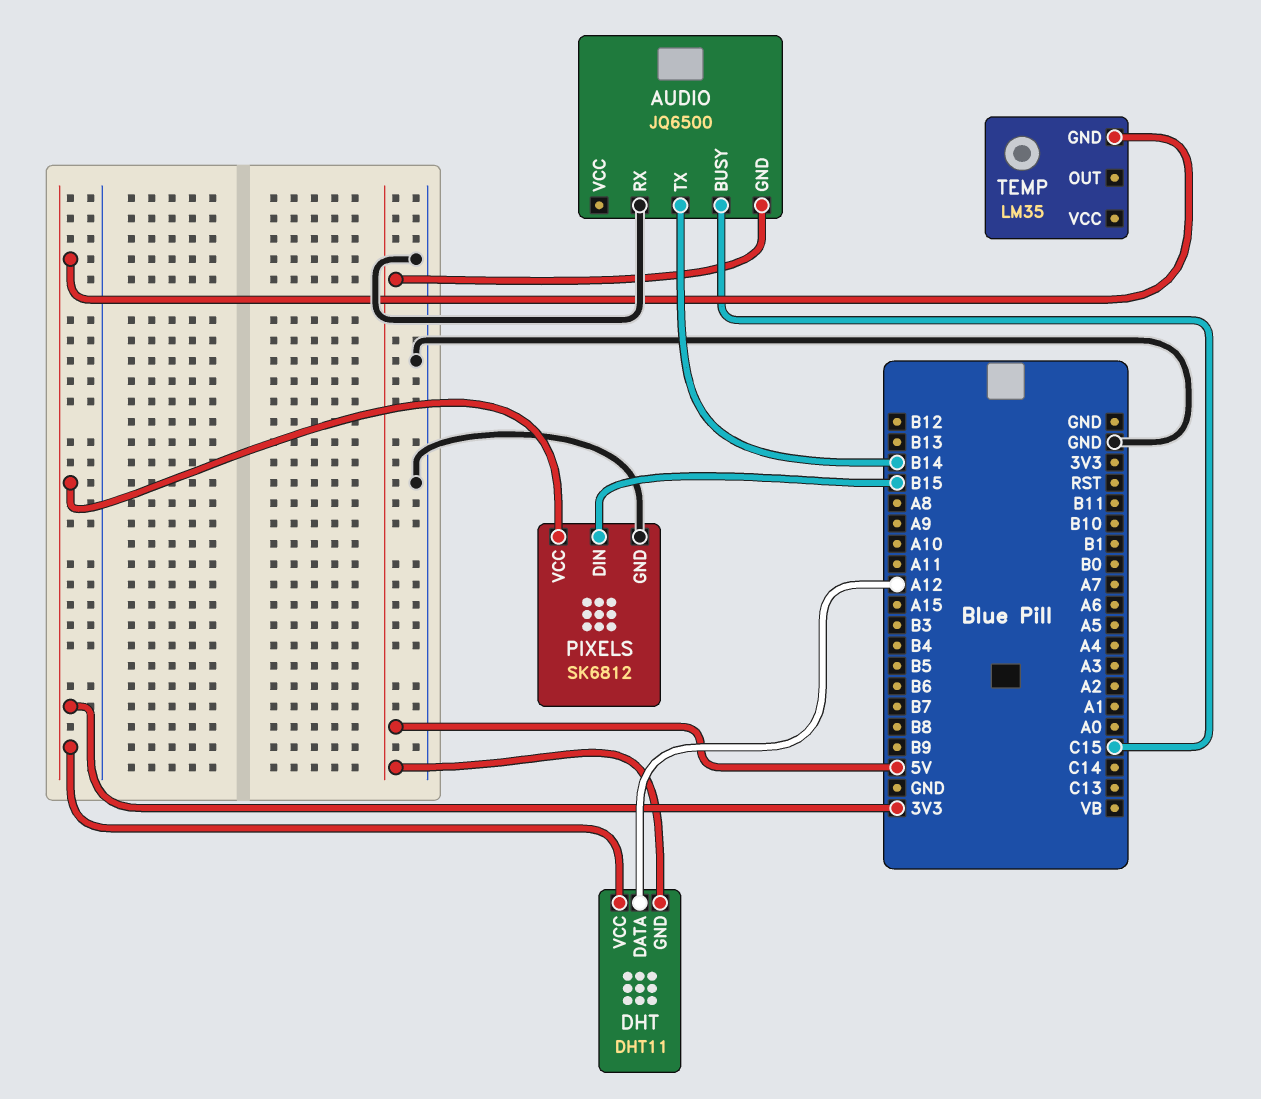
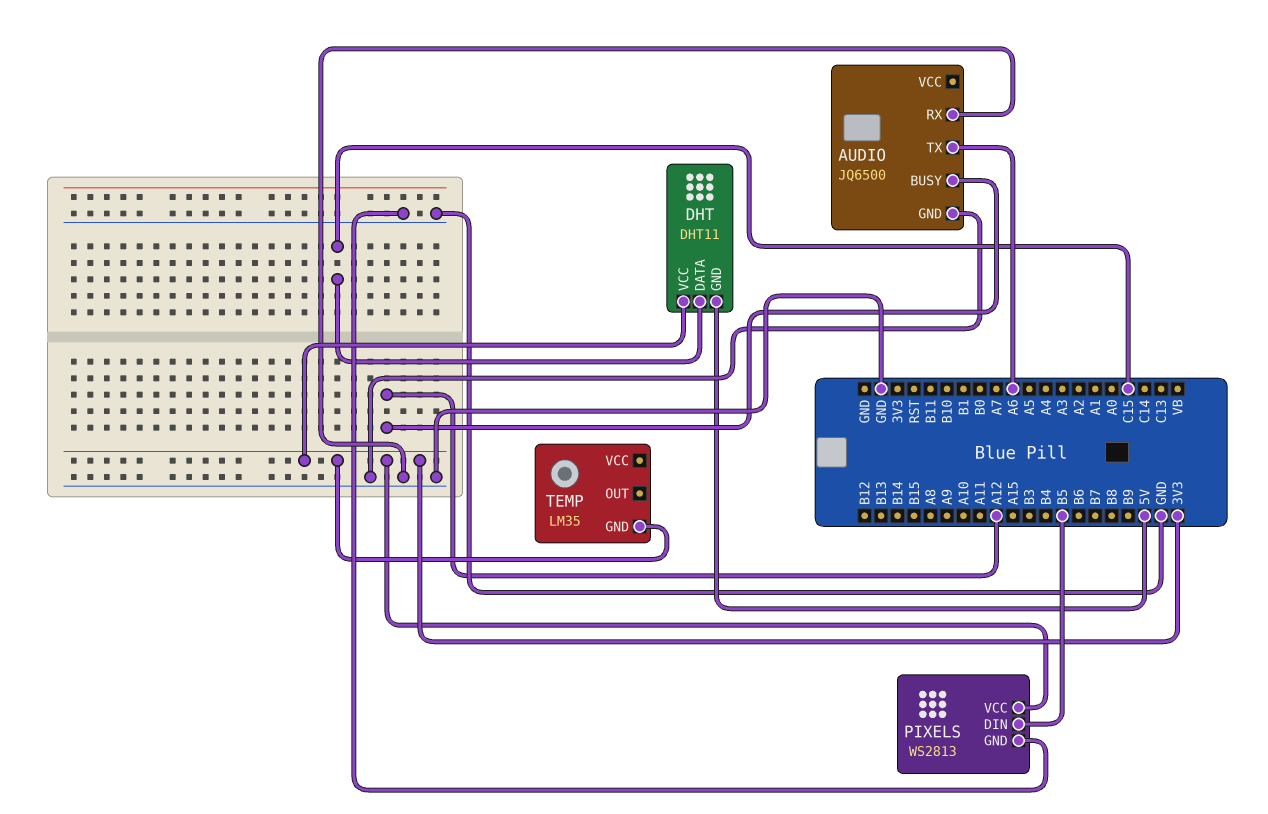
AUDIO pin BUSY: C15 -> A12
AUDIO pin GND: 5V -> GND
AUDIO pin TX: B14 -> A6
DHT pin DATA: A12 -> C15
PIXELS: SK6812 -> WS2813
PIXELS pin DIN: B15 -> B5

